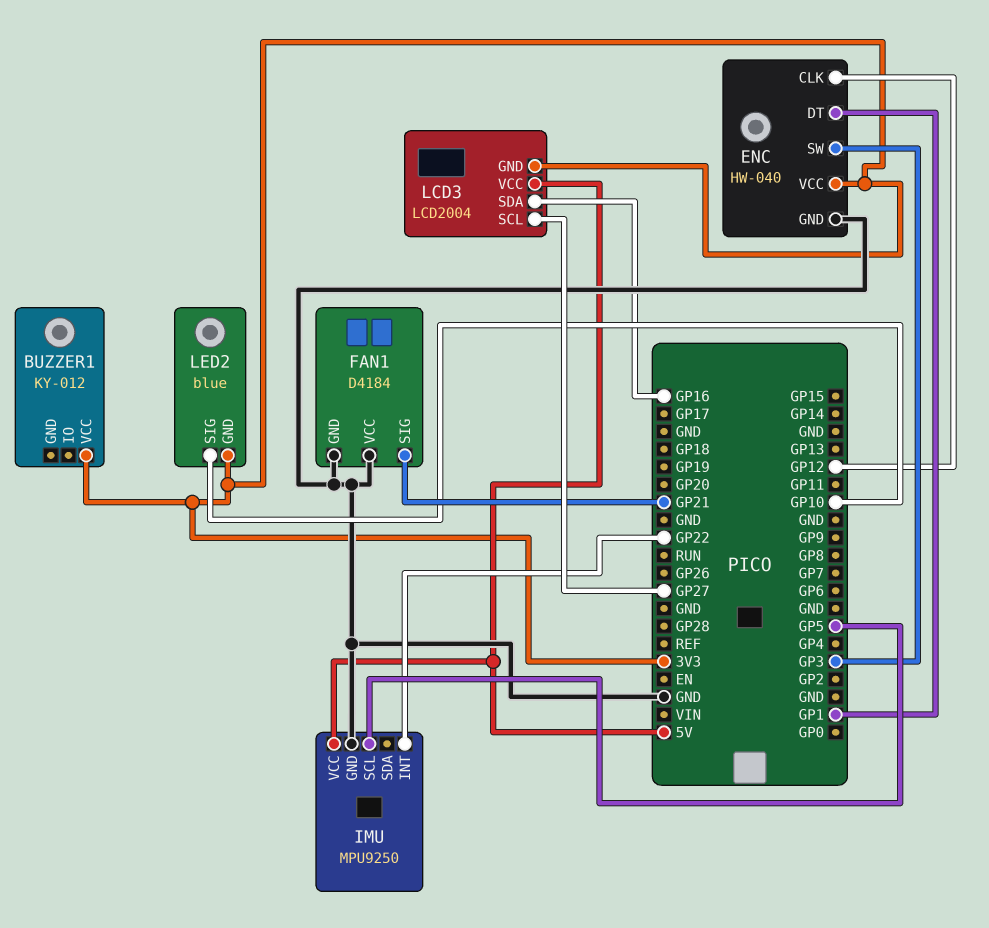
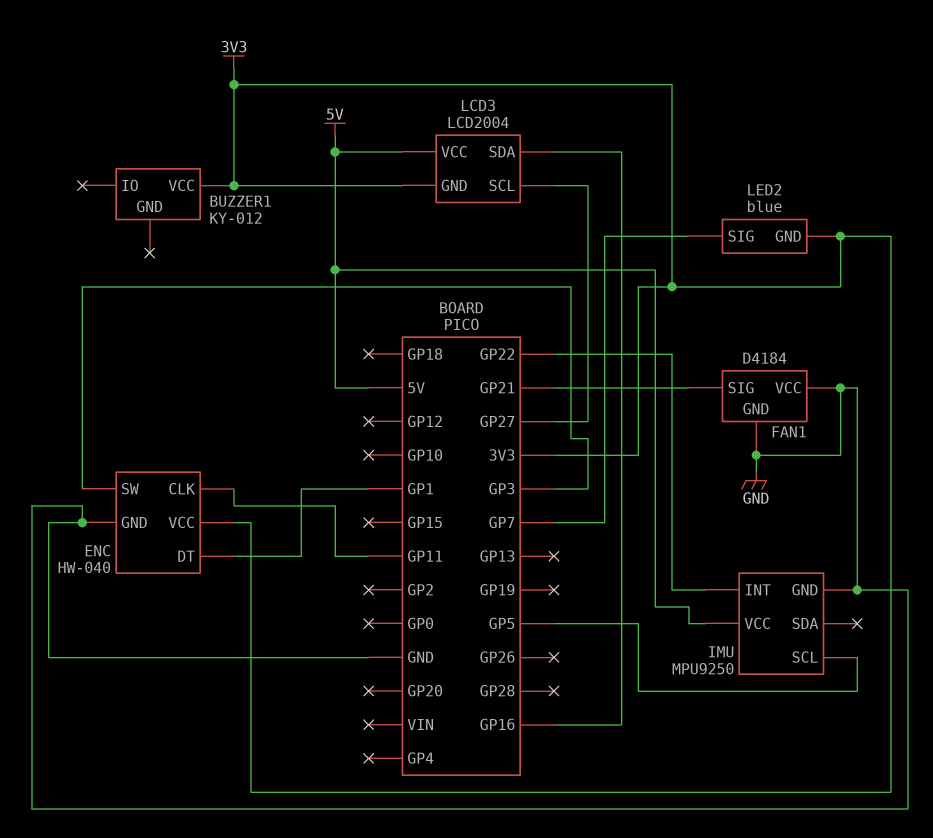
ENC pin CLK: GP12 -> GP11
LED2 pin SIG: GP10 -> GP7

